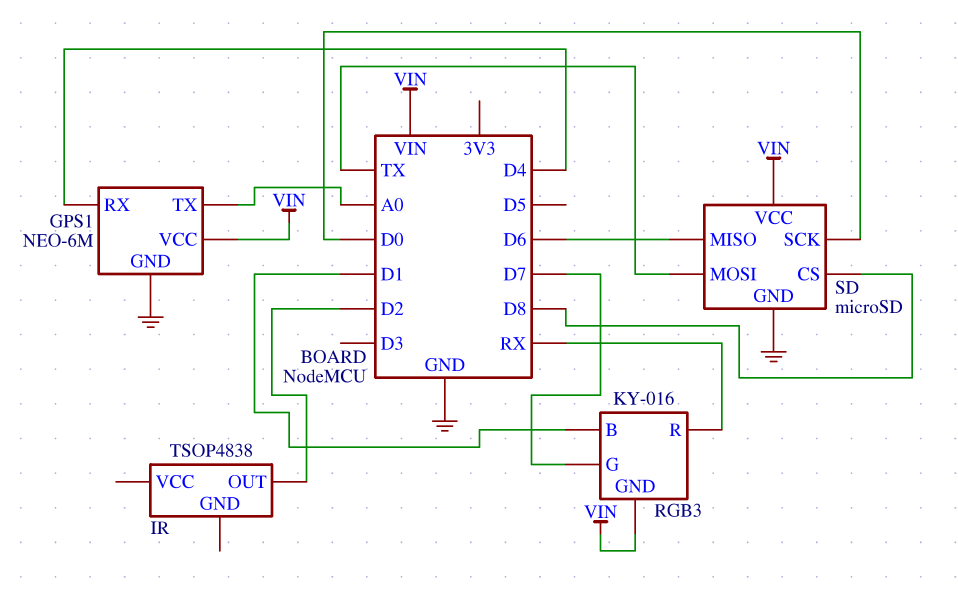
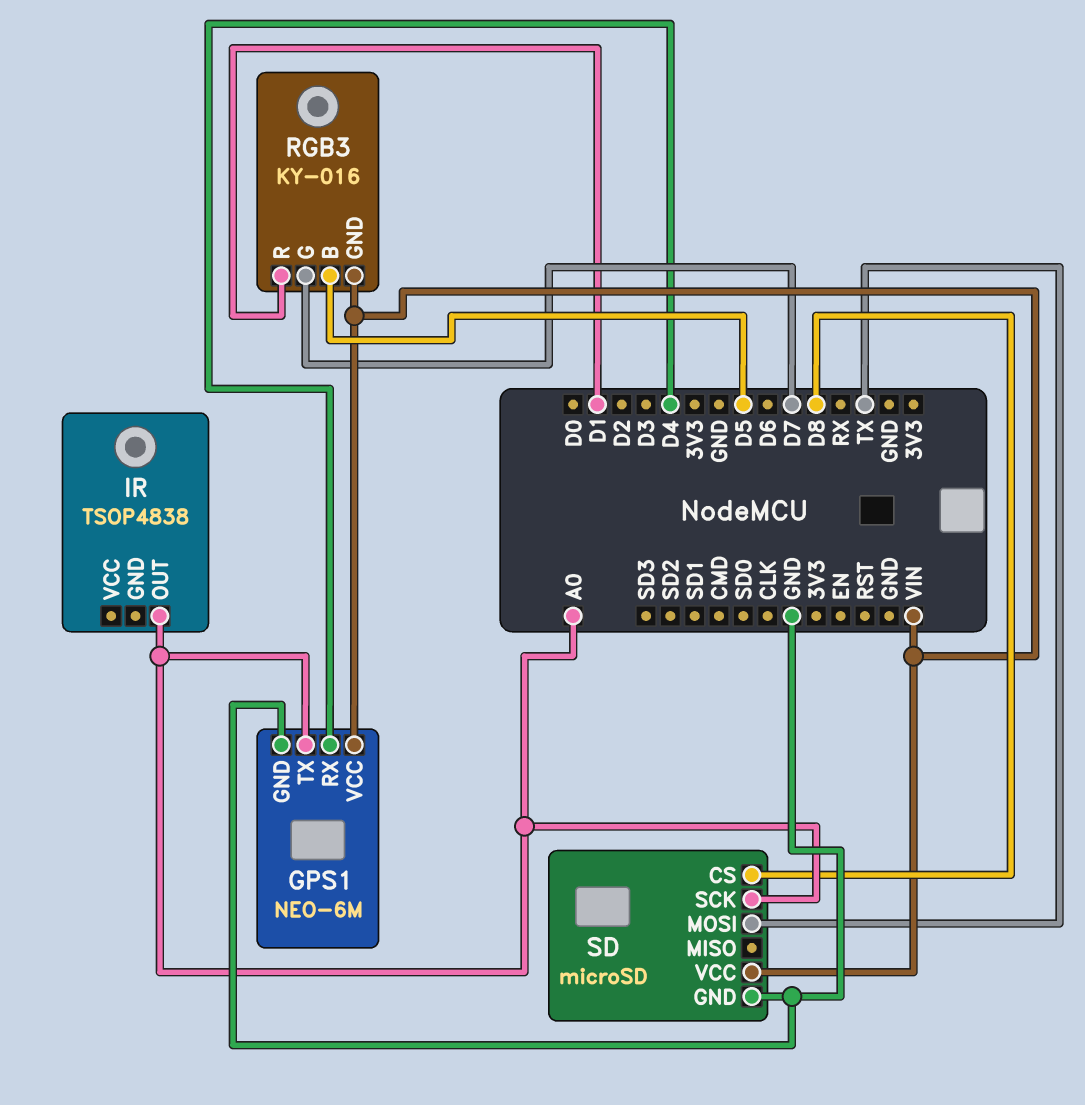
IR pin OUT: D2 -> A0
RGB3 pin B: D1 -> D5
RGB3 pin R: RX -> D1
SD pin MISO: D6 -> none
SD pin SCK: D0 -> A0

